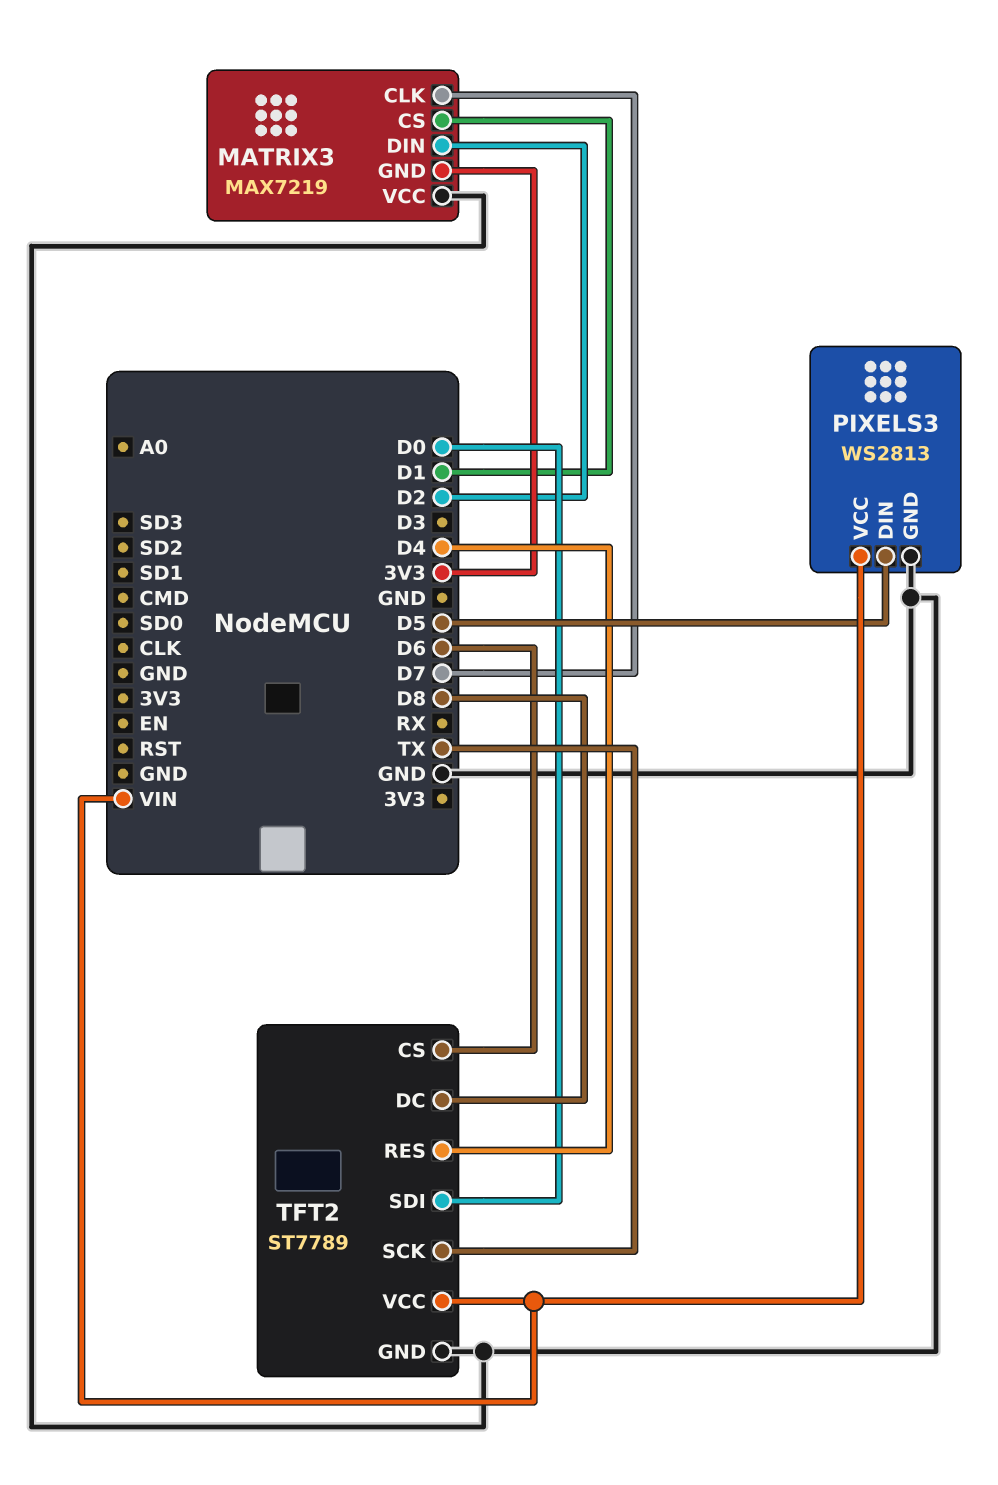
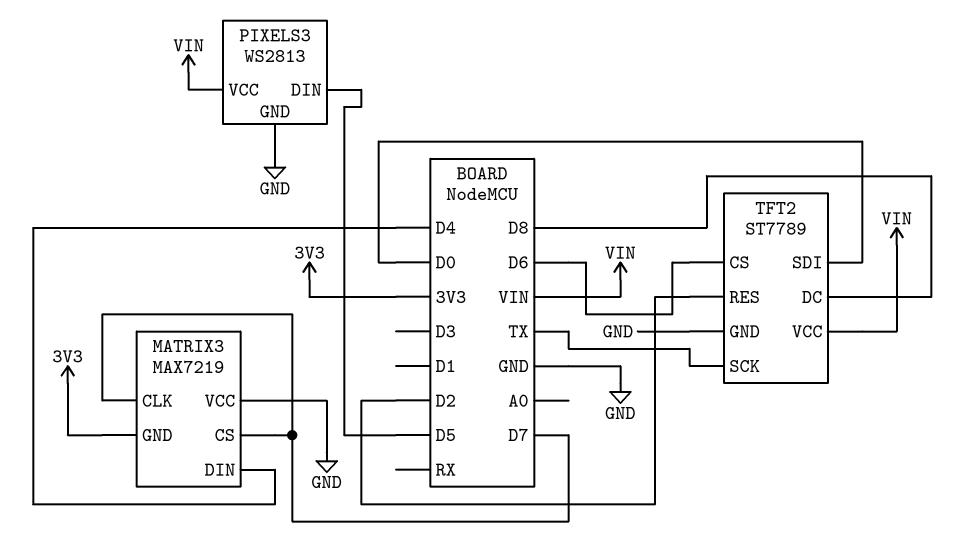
MATRIX3 pin CS: D1 -> D7
MATRIX3 pin DIN: D2 -> D4
TFT2 pin RES: D4 -> D2

